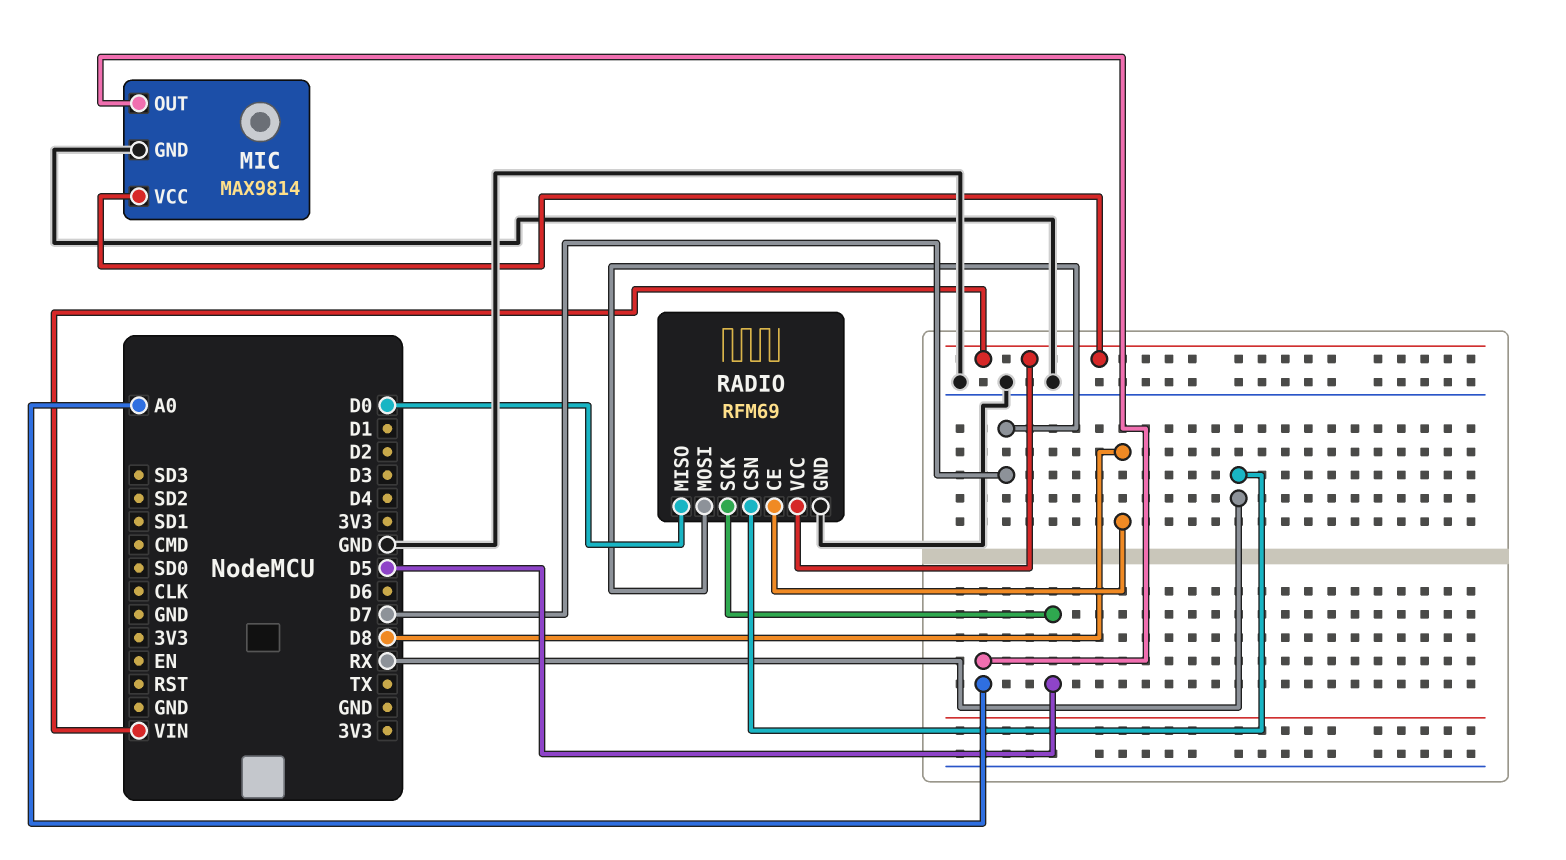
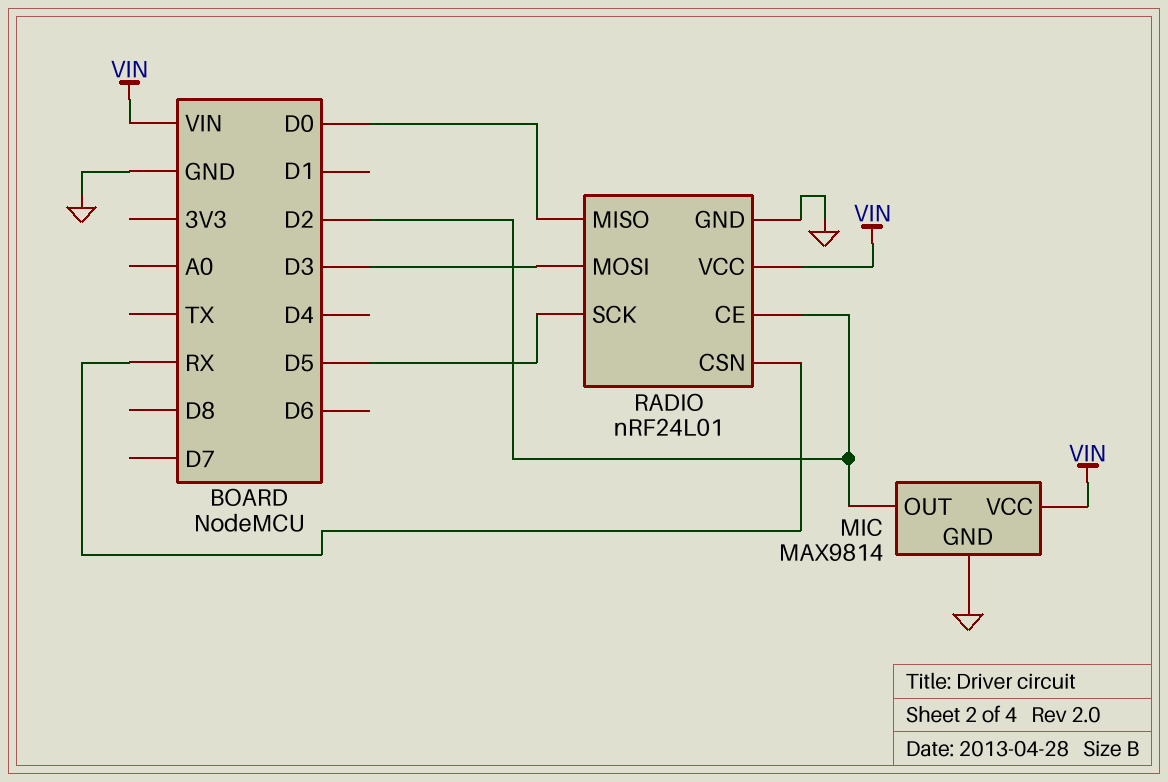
MIC pin OUT: A0 -> D2
RADIO: RFM69 -> nRF24L01
RADIO pin CE: D8 -> D2
RADIO pin MOSI: D7 -> D3

